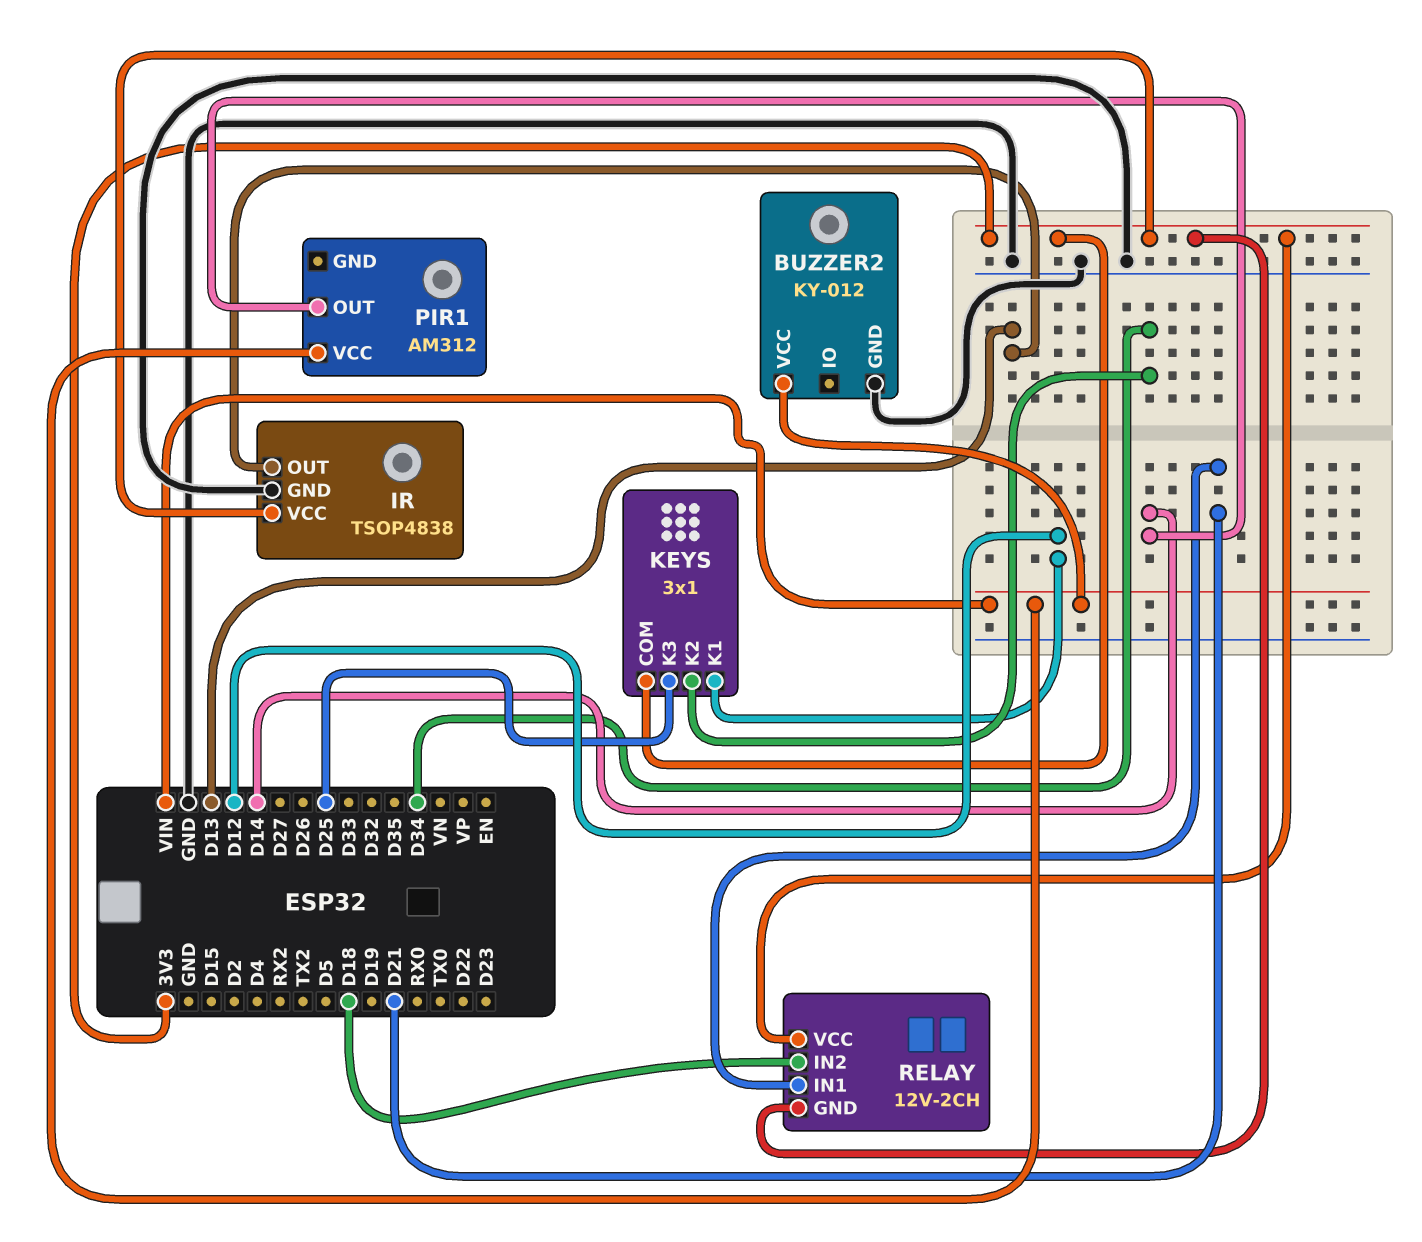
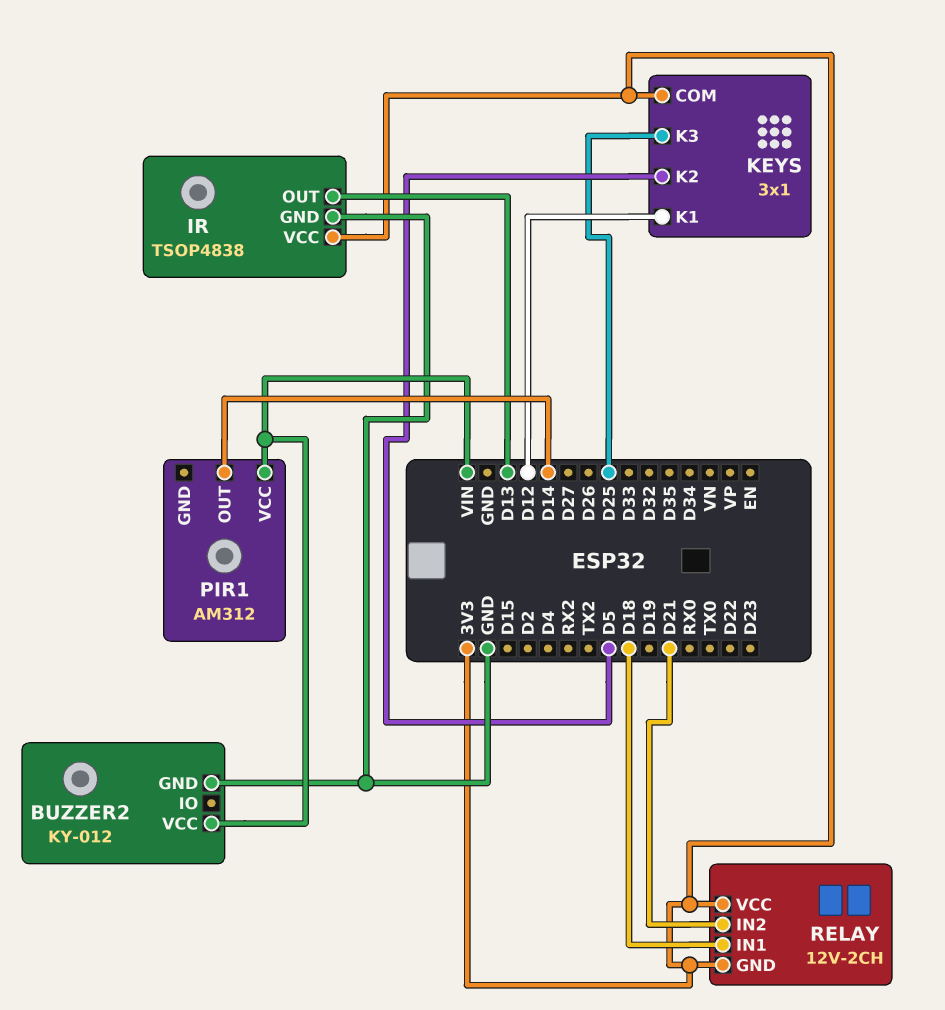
KEYS pin K2: D34 -> D5
RELAY pin IN1: D21 -> D18
RELAY pin IN2: D18 -> D21

